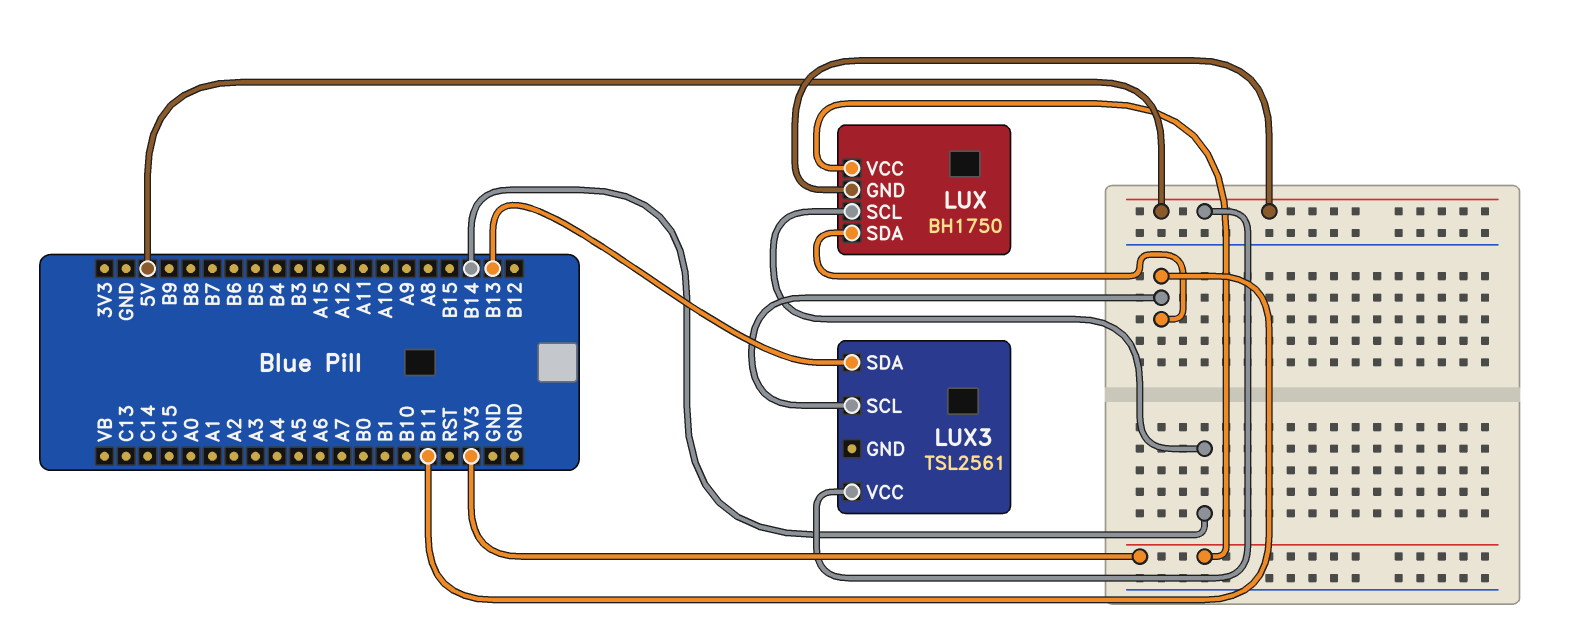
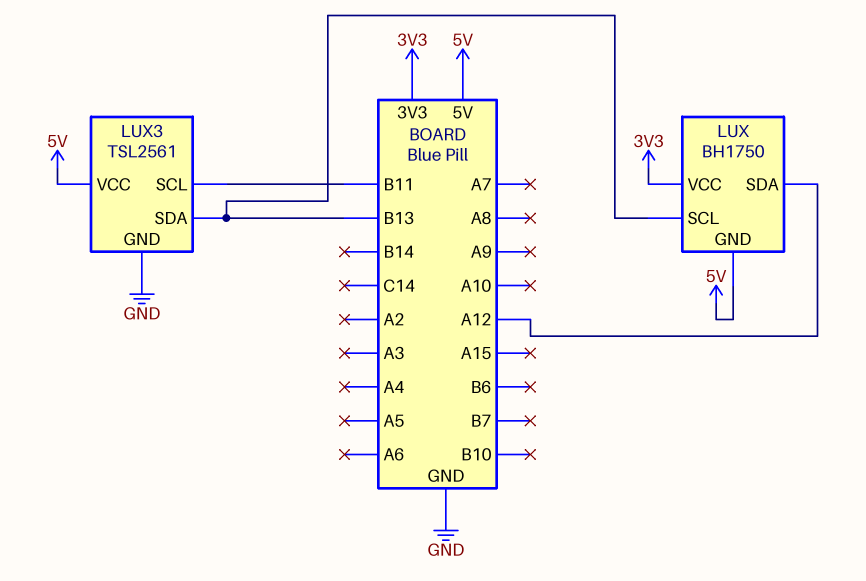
LUX pin SCL: B14 -> B13
LUX pin SDA: B11 -> A12
LUX3 pin GND: none -> GND

